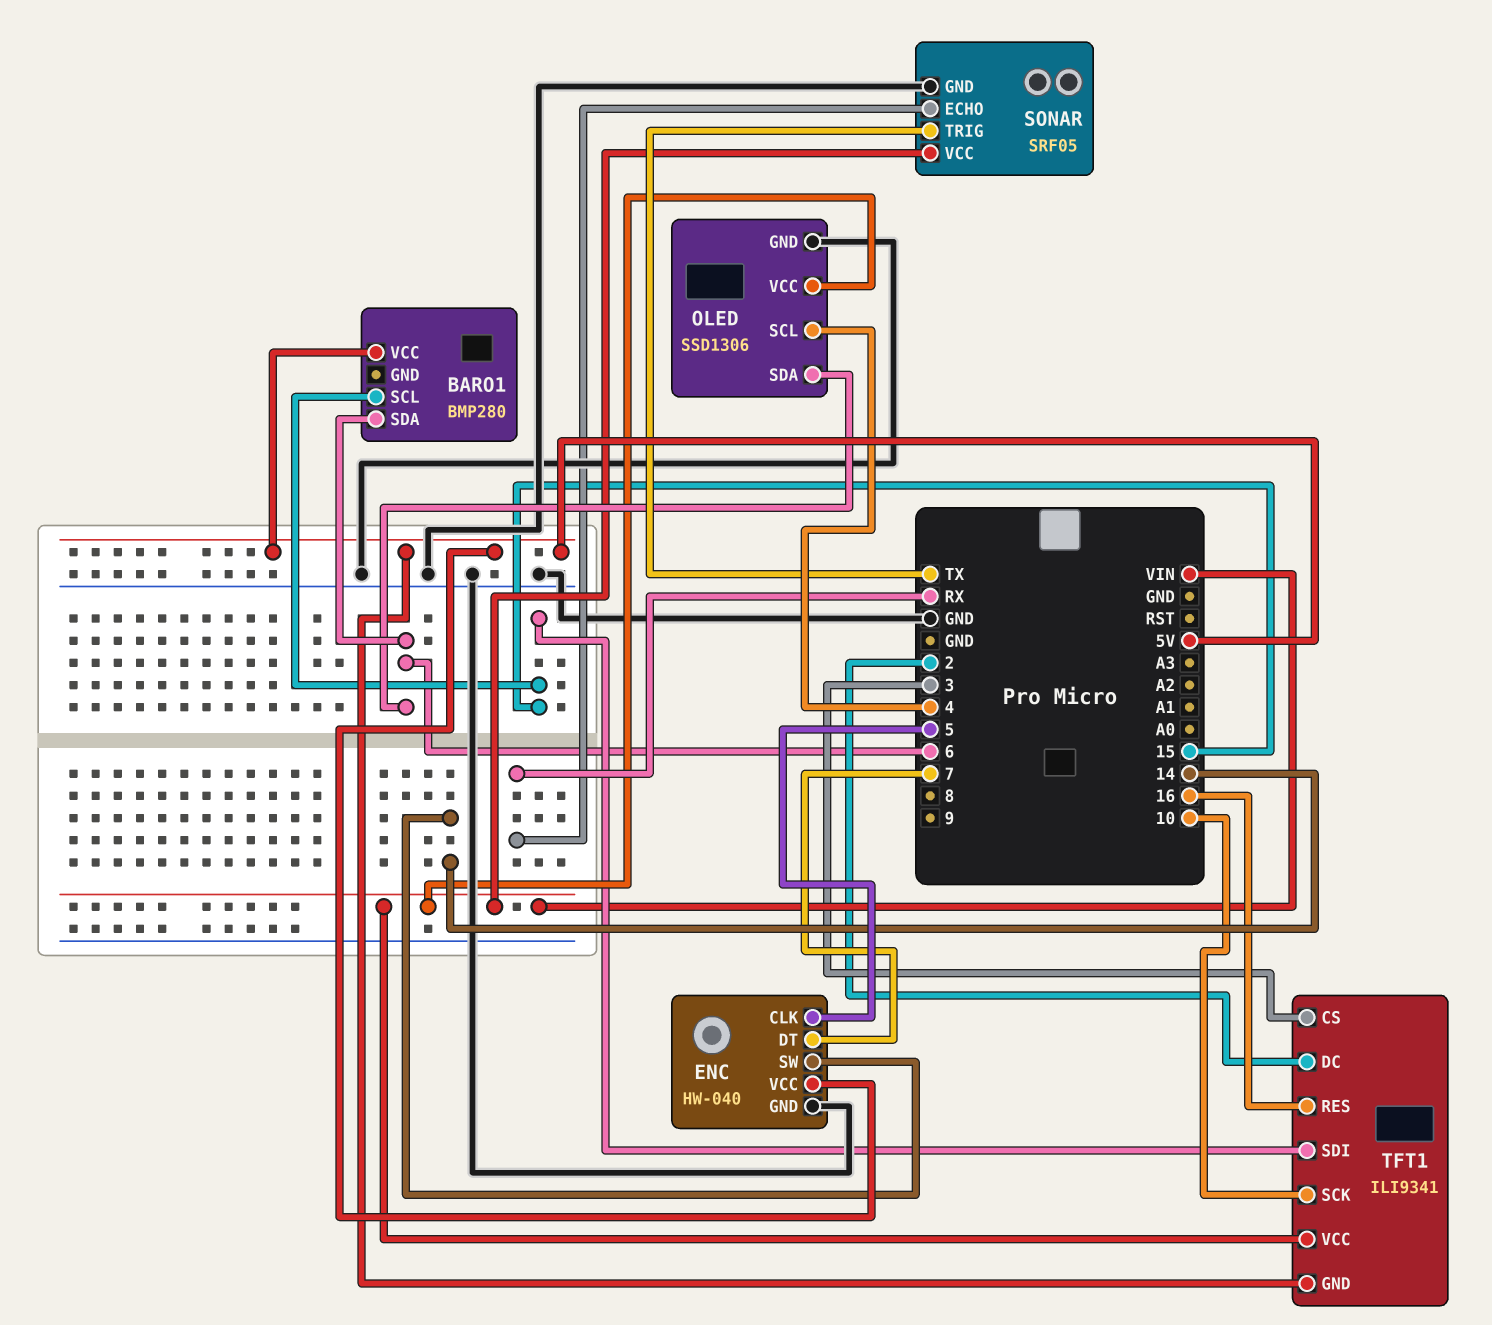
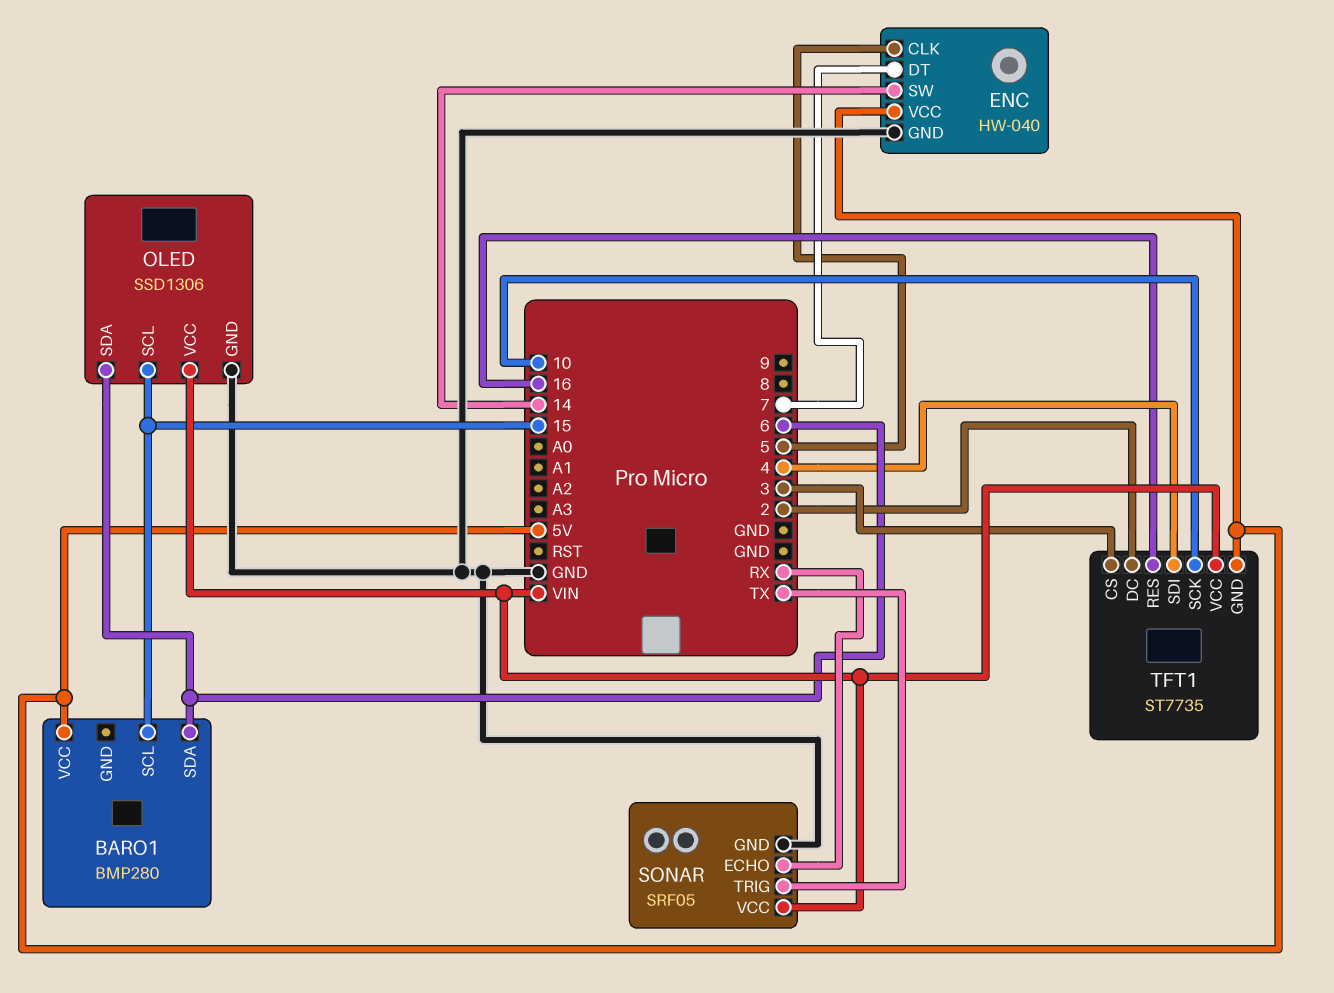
OLED pin SCL: 4 -> 15
TFT1: ILI9341 -> ST7735
TFT1 pin SDI: 15 -> 4

